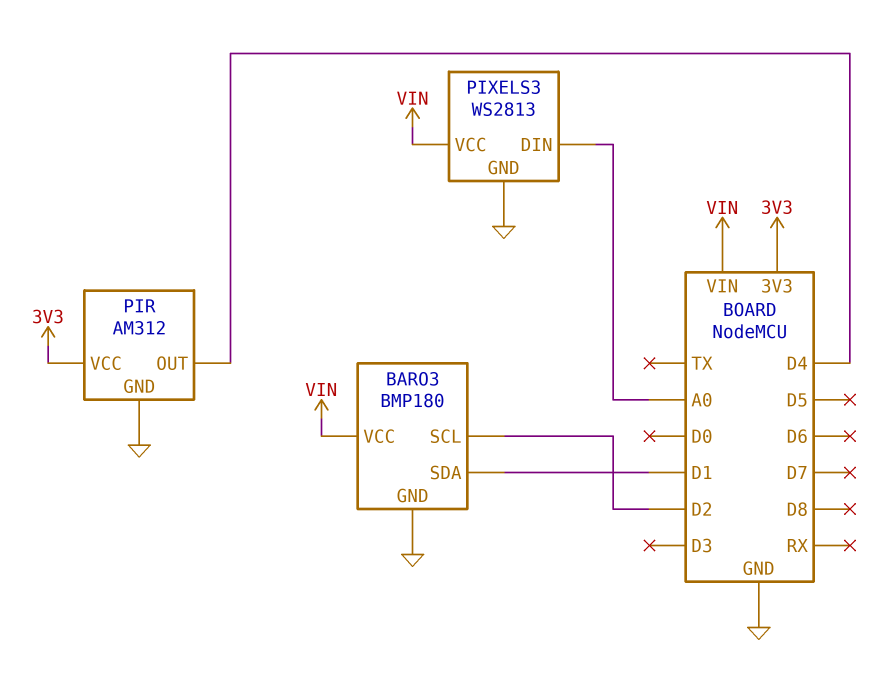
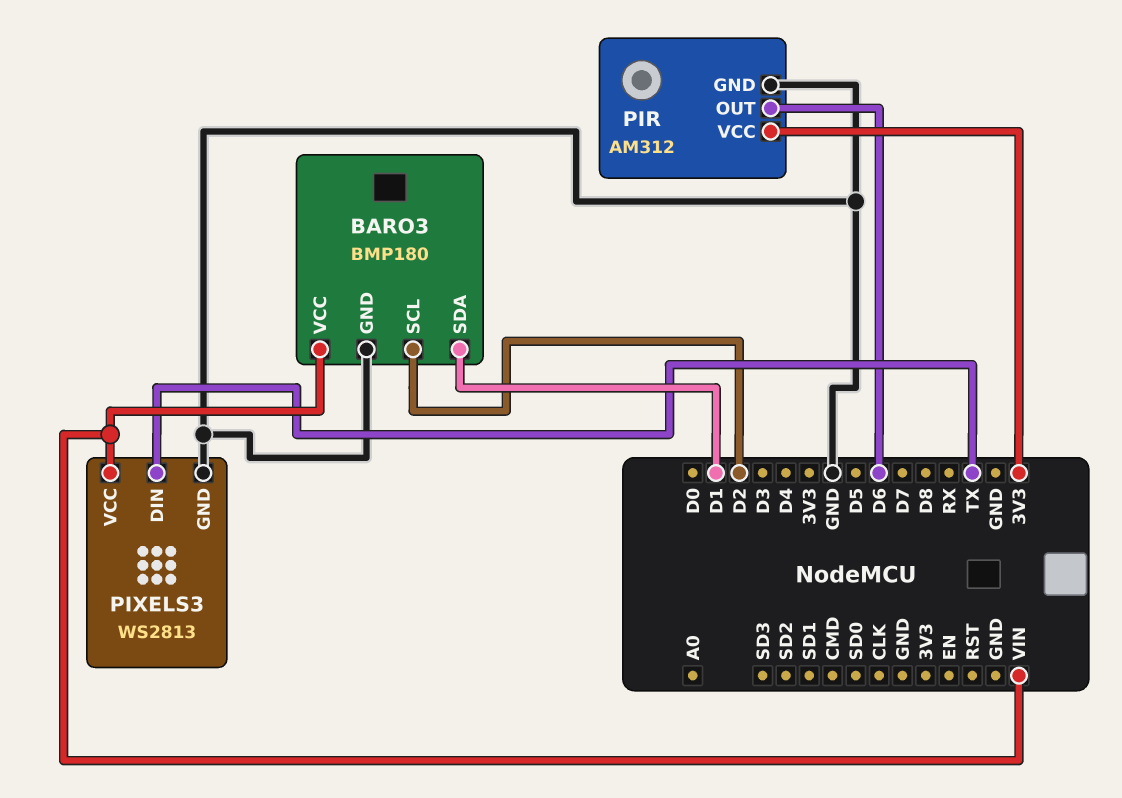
PIR pin OUT: D4 -> D6
PIXELS3 pin DIN: A0 -> TX

